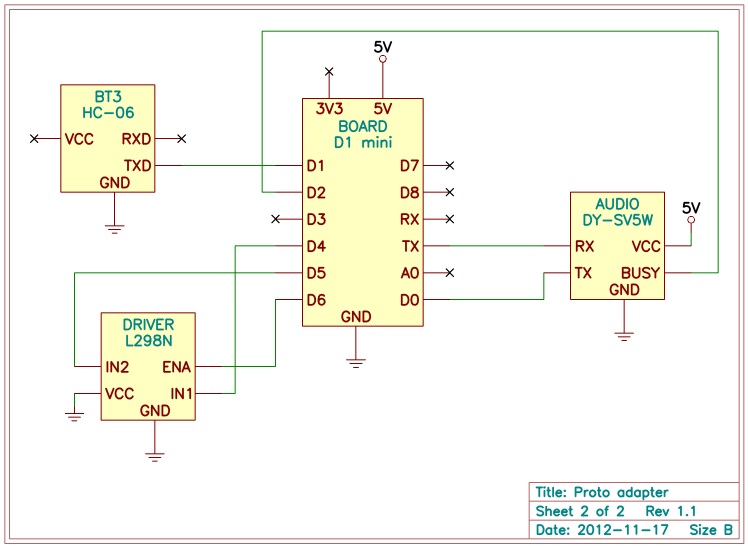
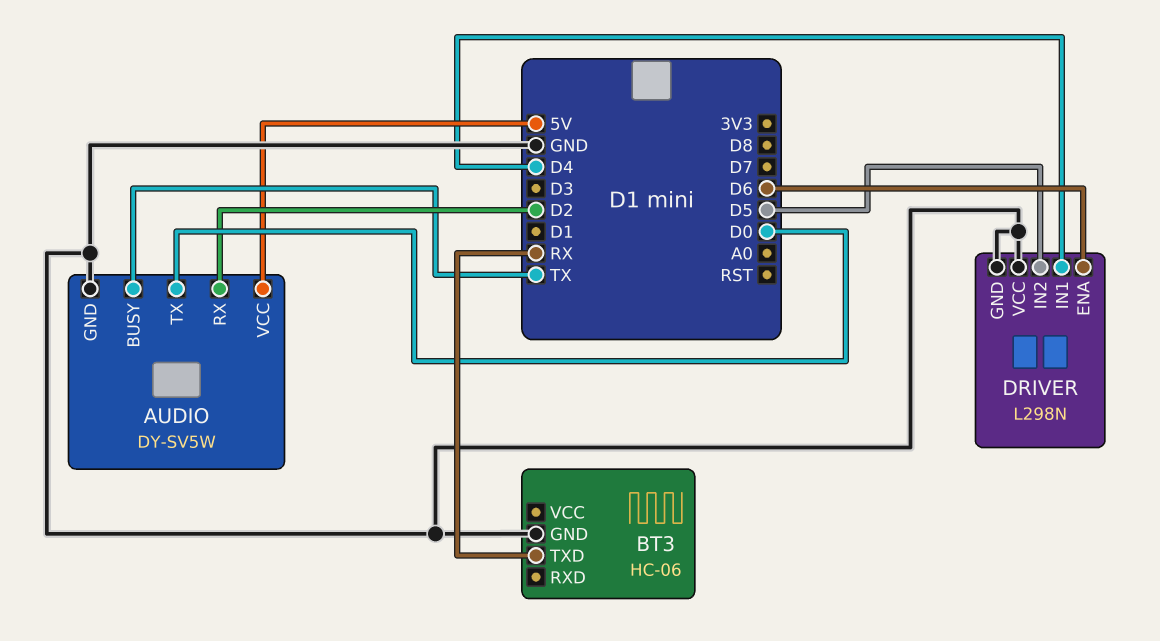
AUDIO pin BUSY: D2 -> TX
AUDIO pin RX: TX -> D2
BT3 pin TXD: D1 -> RX

